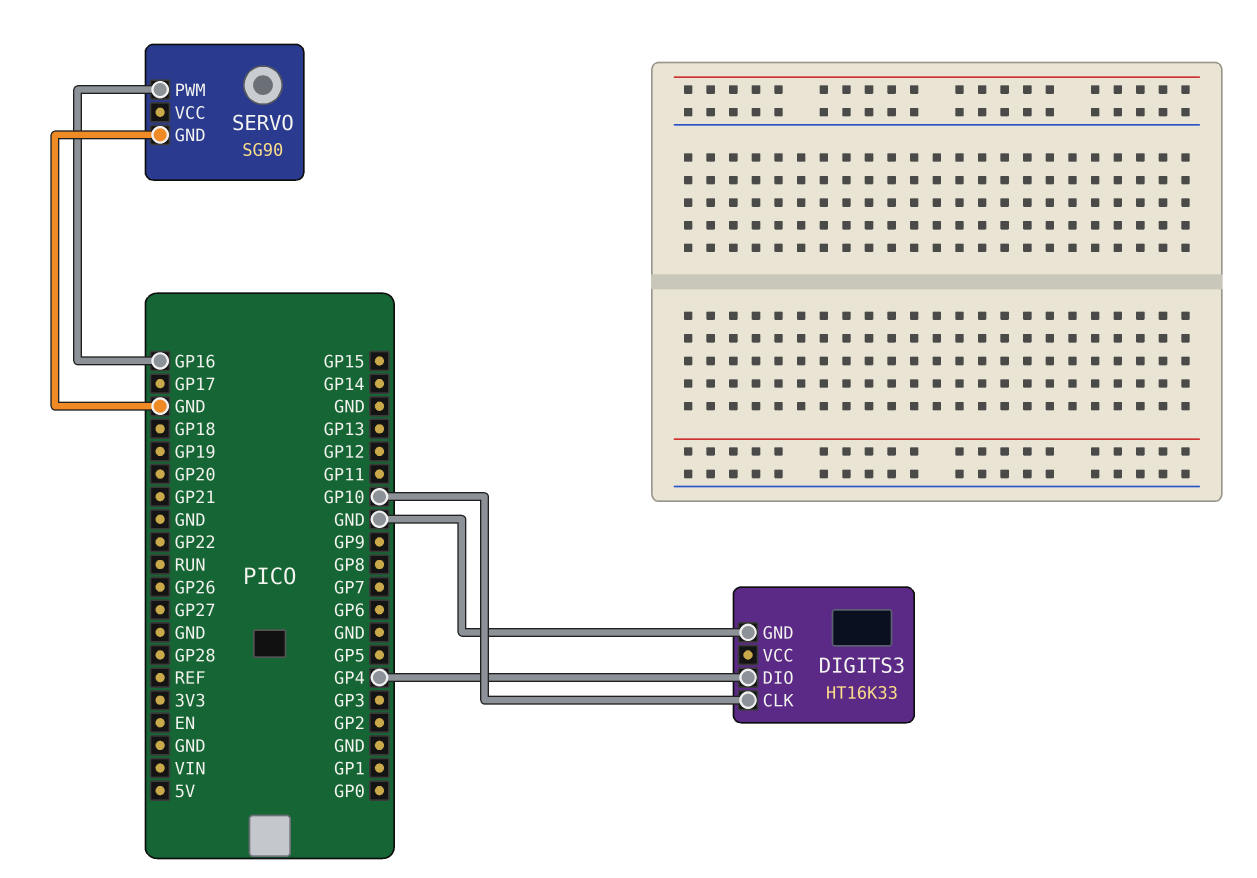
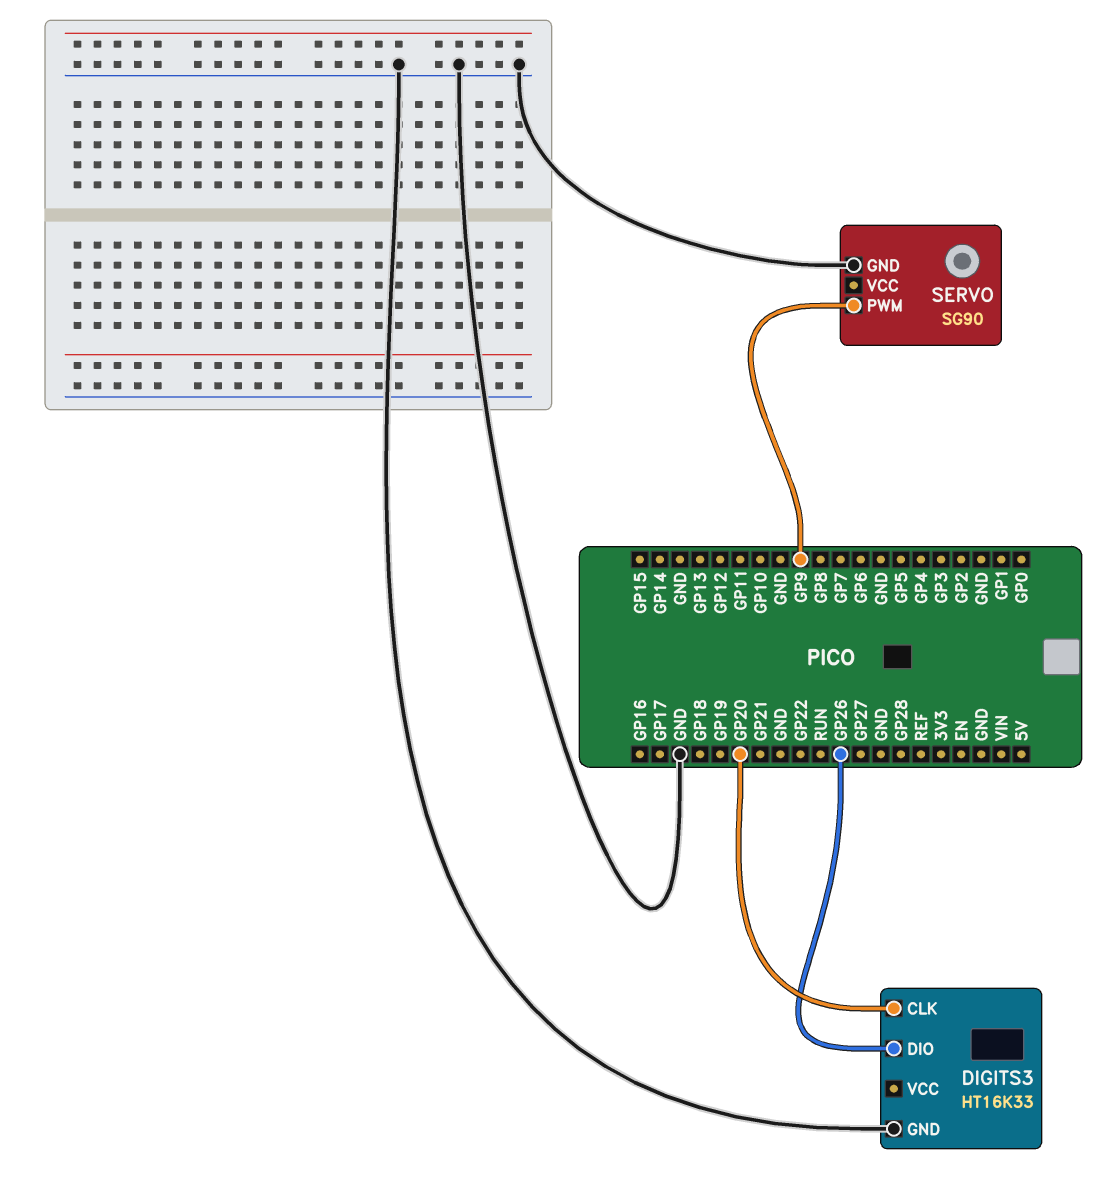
DIGITS3 pin CLK: GP10 -> GP20
DIGITS3 pin DIO: GP4 -> GP26
SERVO pin PWM: GP16 -> GP9

